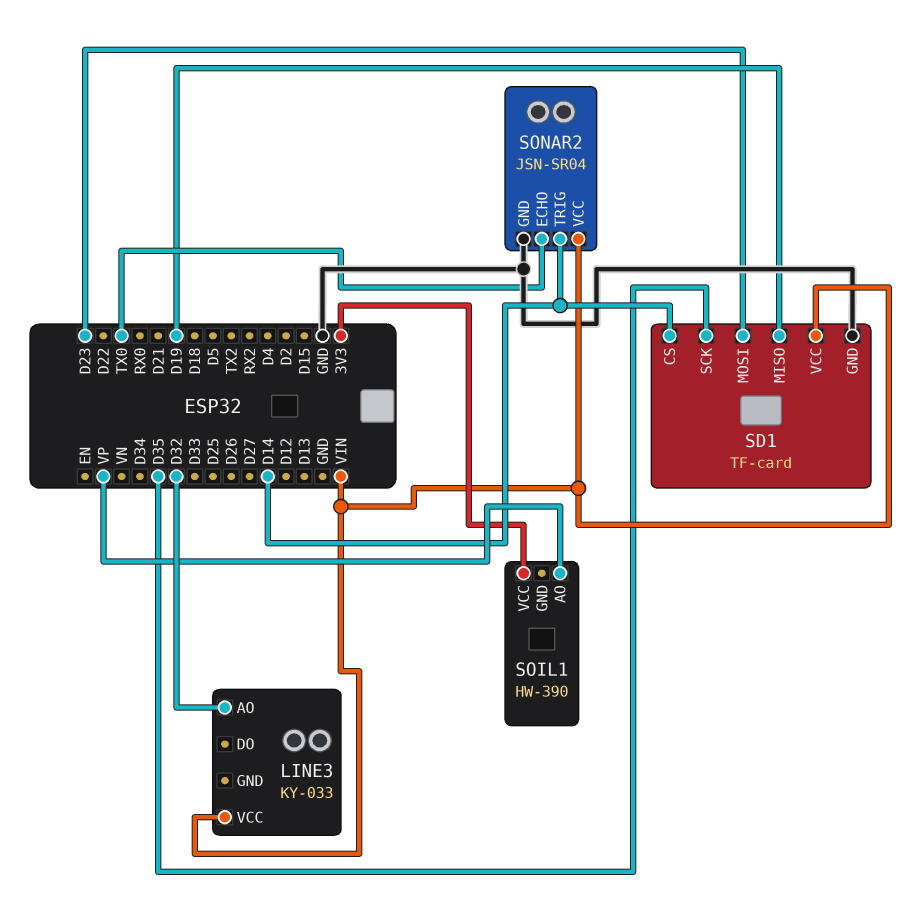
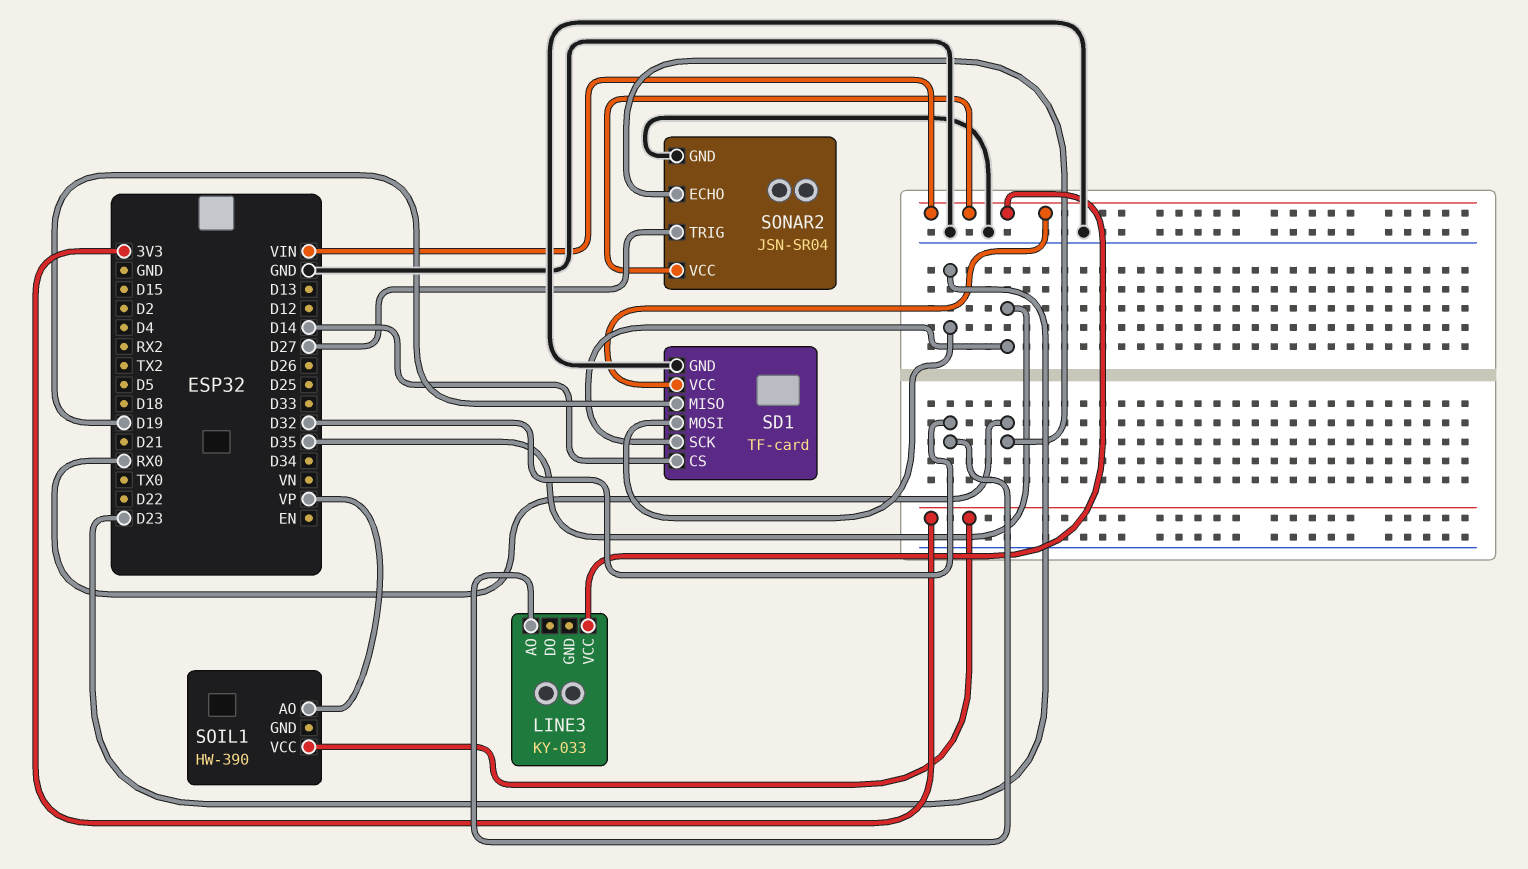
SONAR2 pin ECHO: TX0 -> RX0
SONAR2 pin TRIG: D14 -> D27

